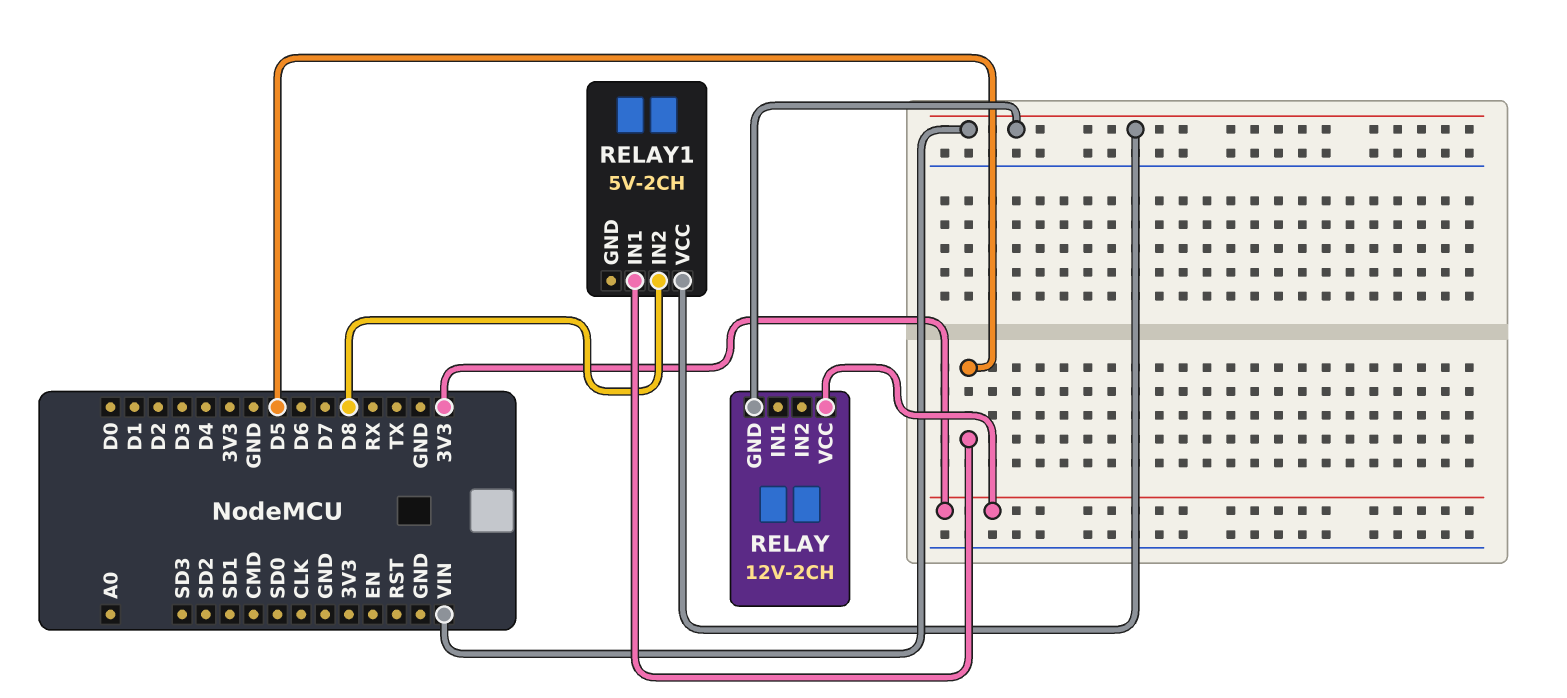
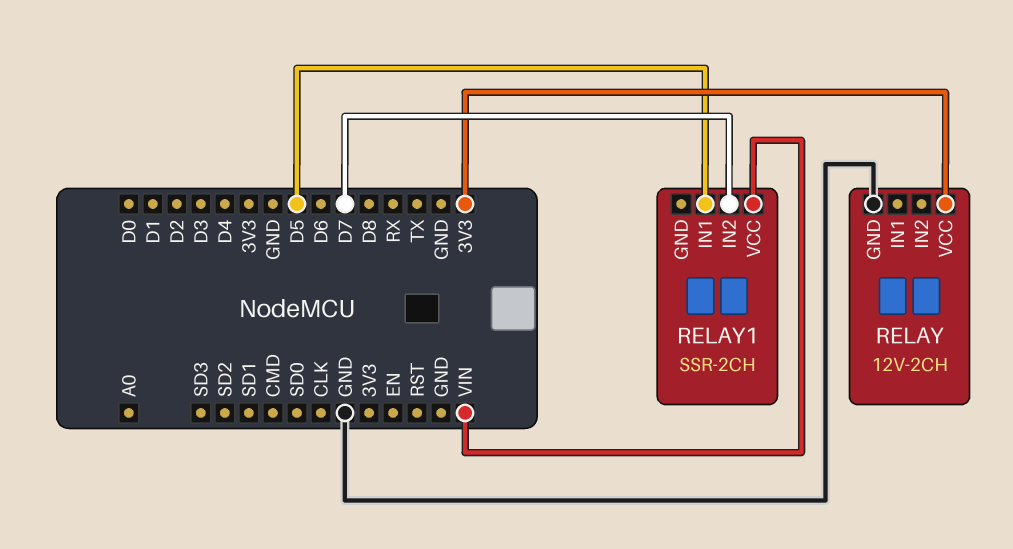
RELAY pin GND: VIN -> GND
RELAY1: 5V-2CH -> SSR-2CH
RELAY1 pin IN2: D8 -> D7

